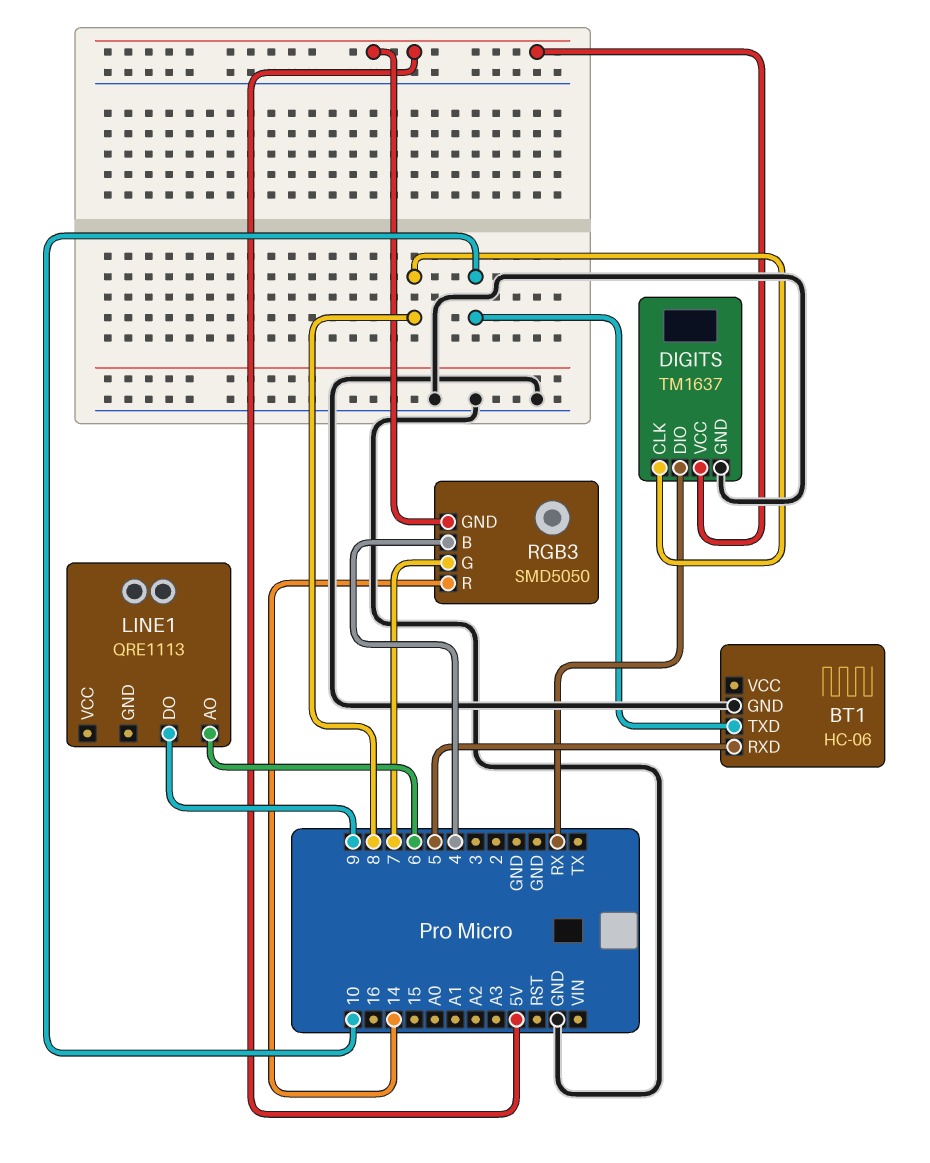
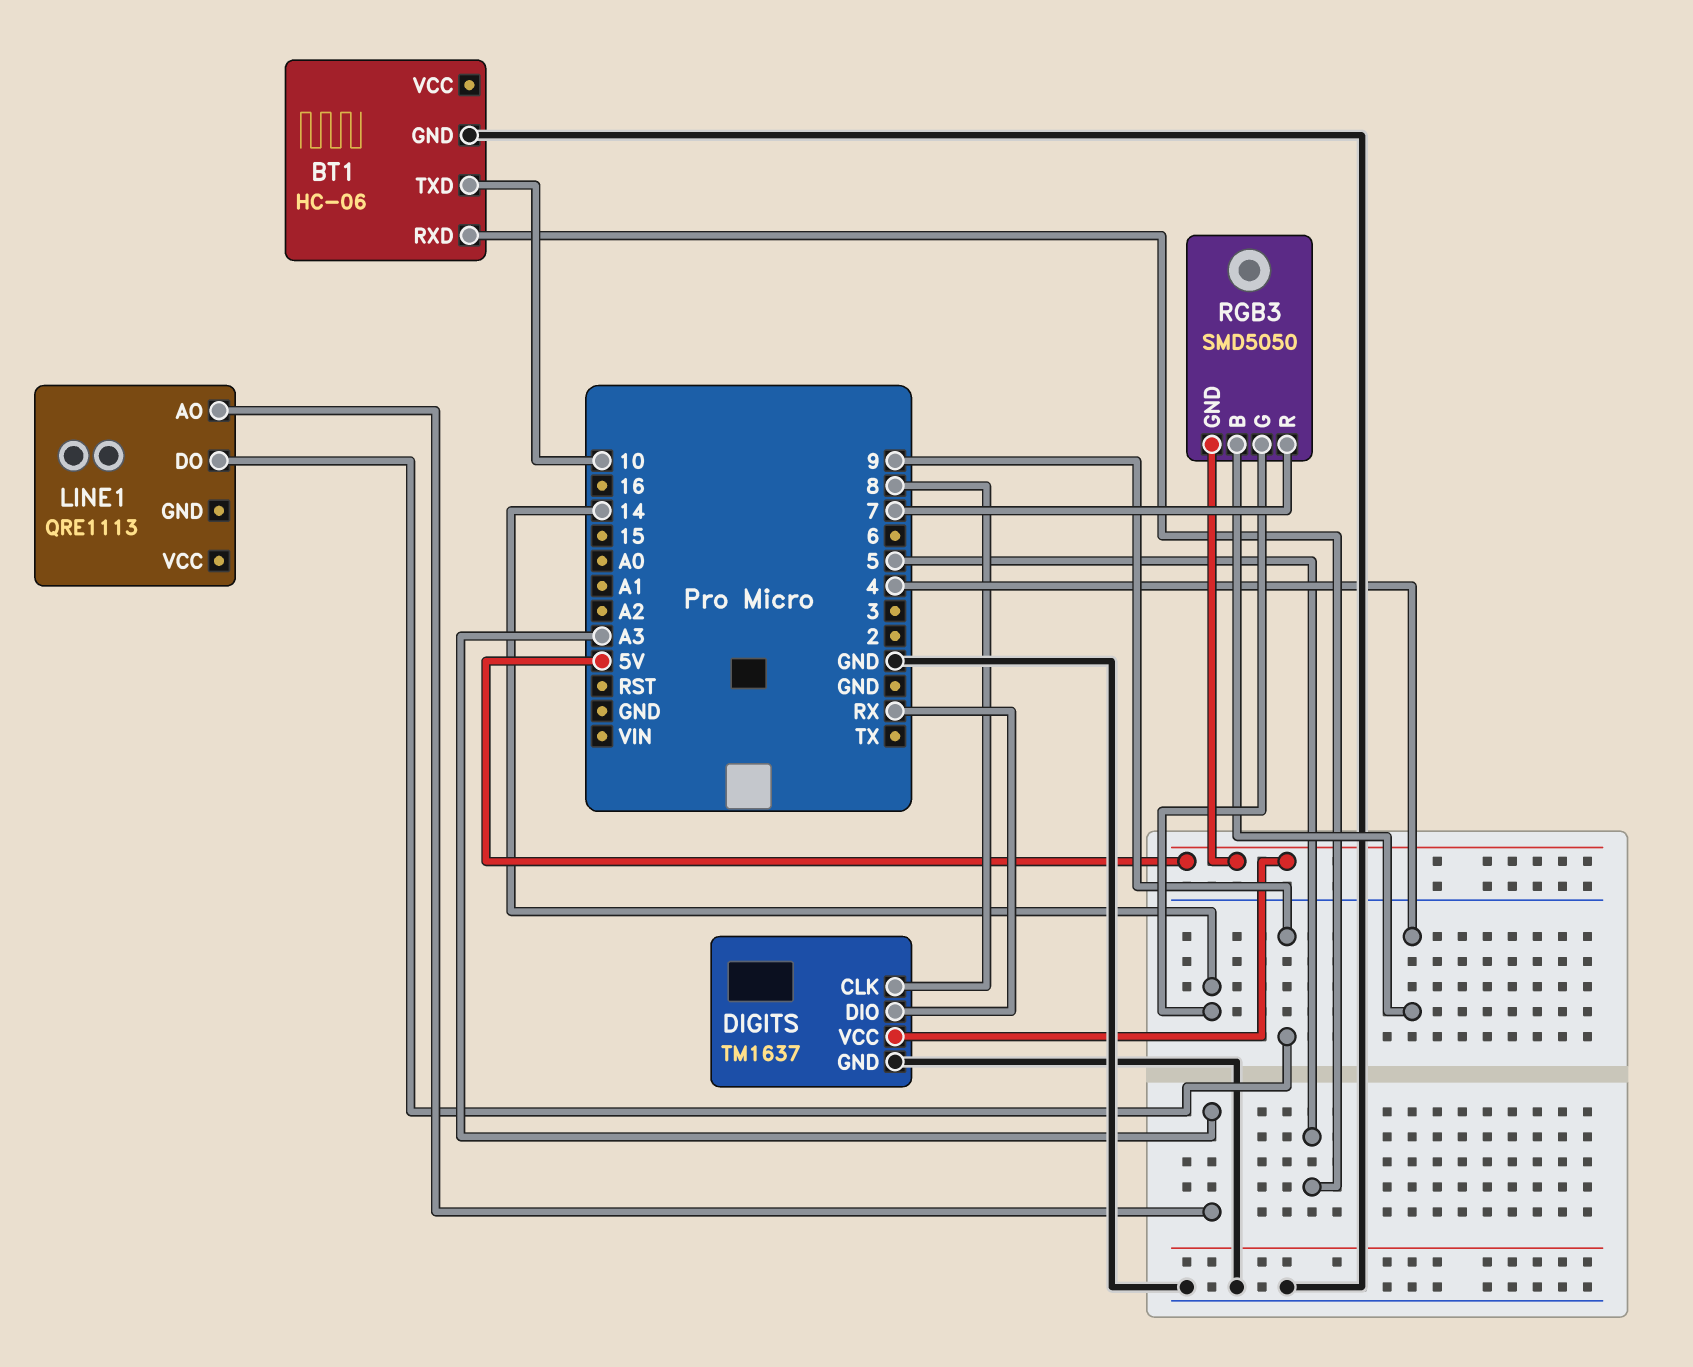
LINE1 pin AO: 6 -> A3
RGB3 pin G: 7 -> 14
RGB3 pin R: 14 -> 7

